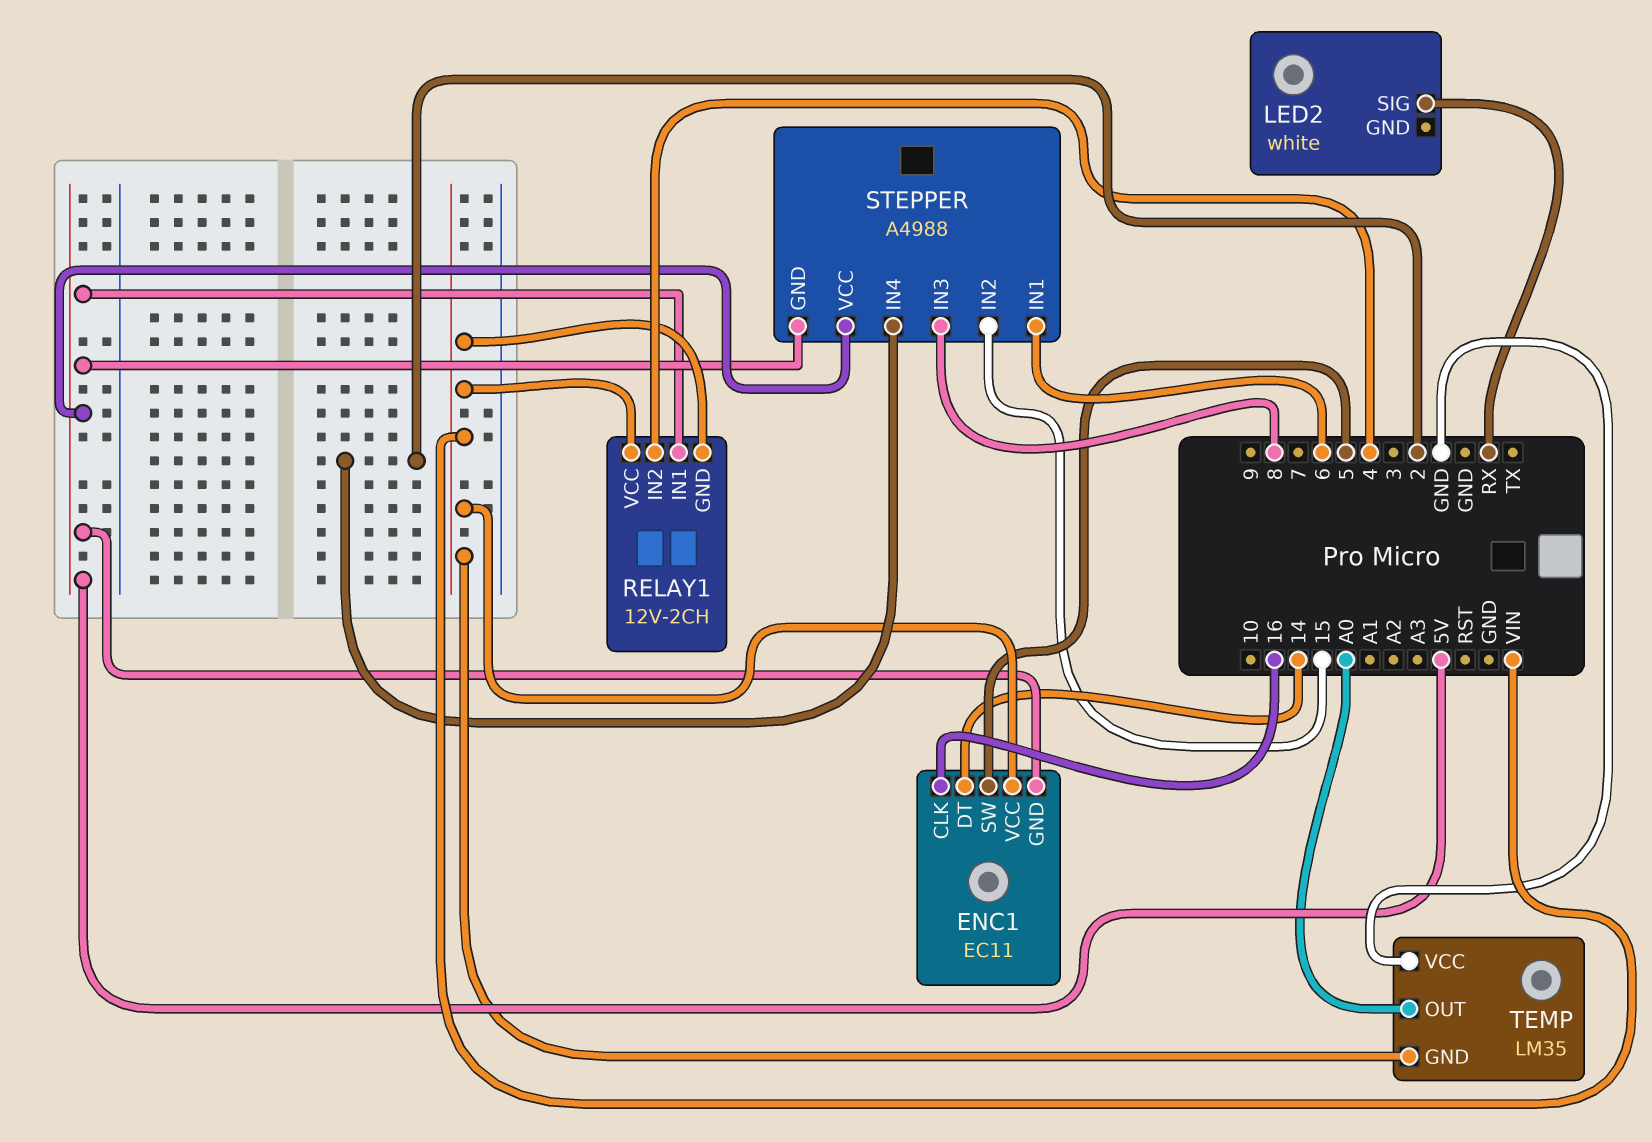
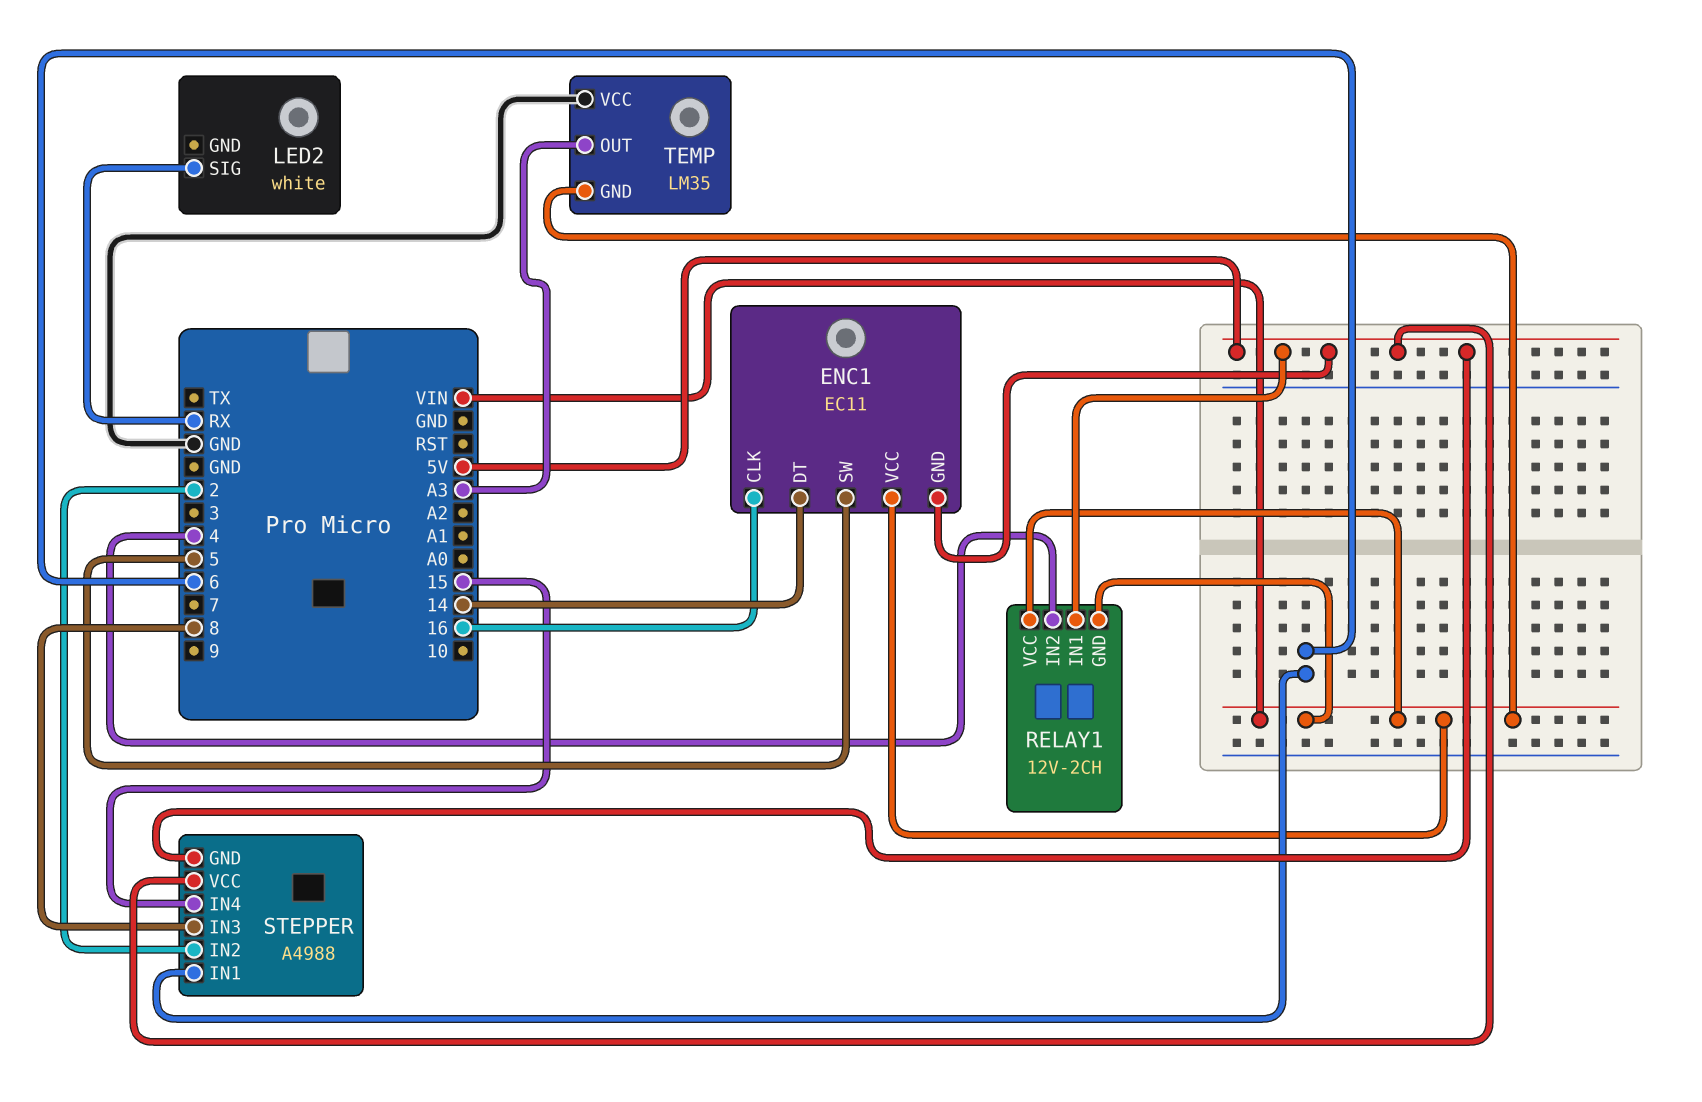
STEPPER pin IN2: 15 -> 2
STEPPER pin IN4: 2 -> 15
TEMP pin OUT: A0 -> A3

